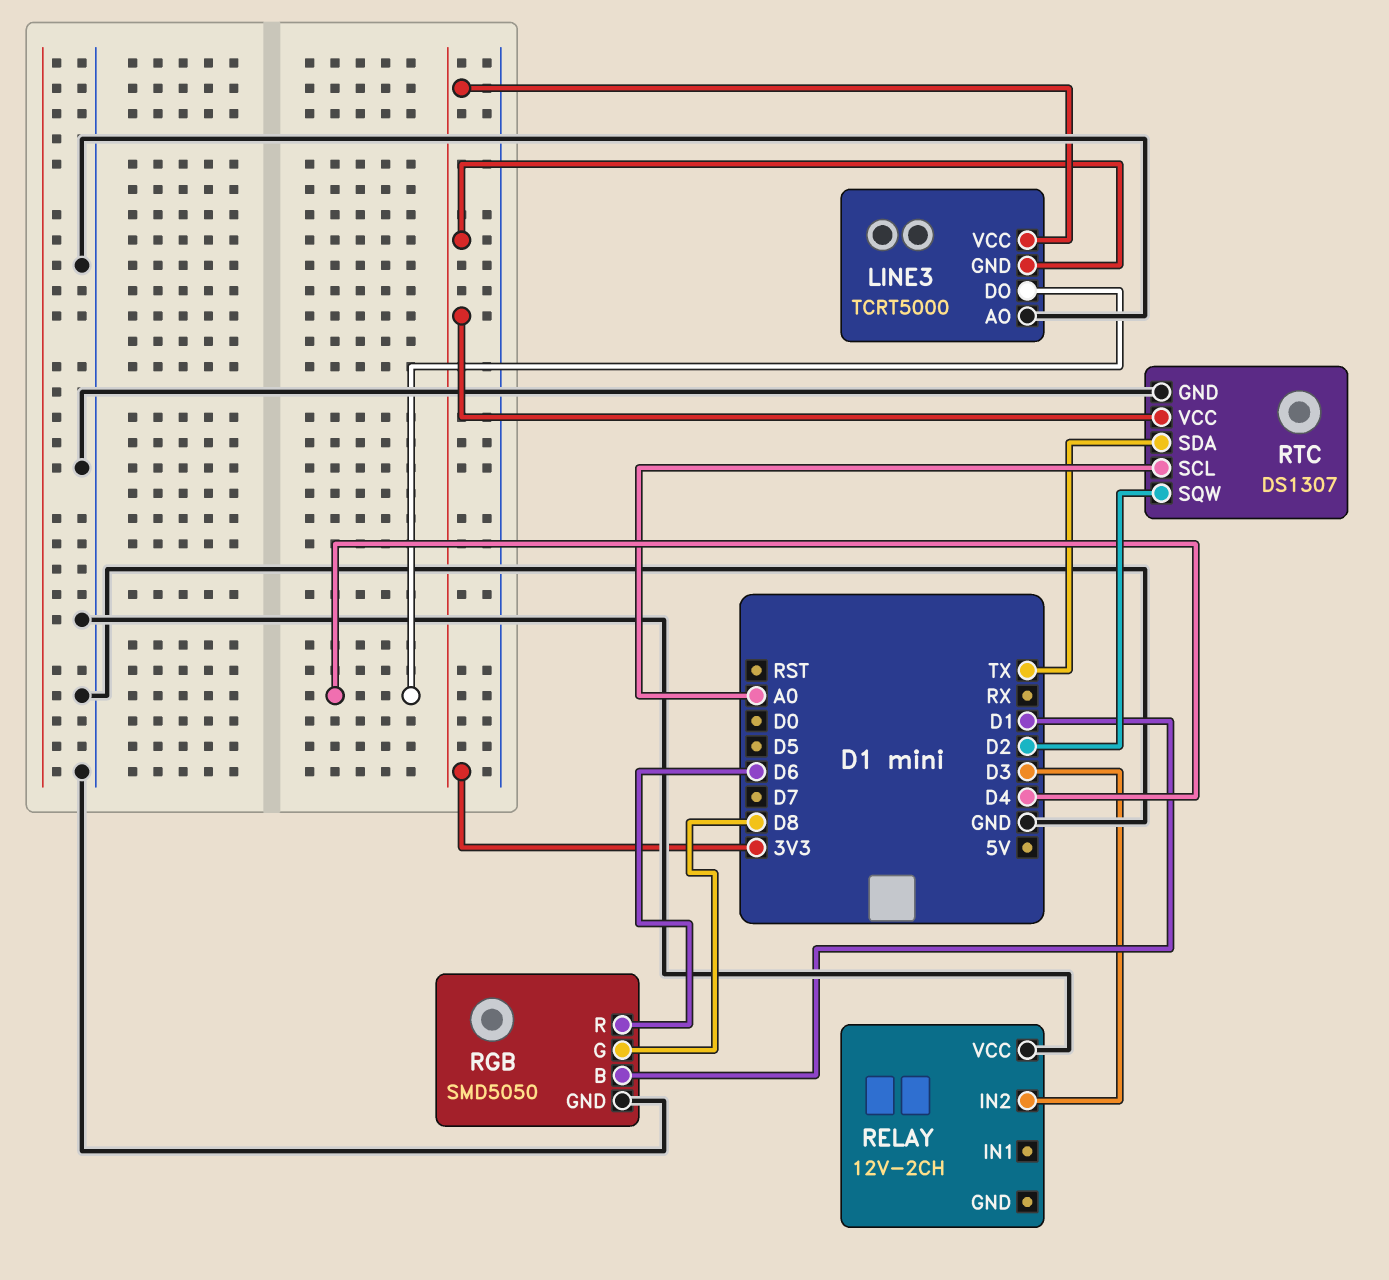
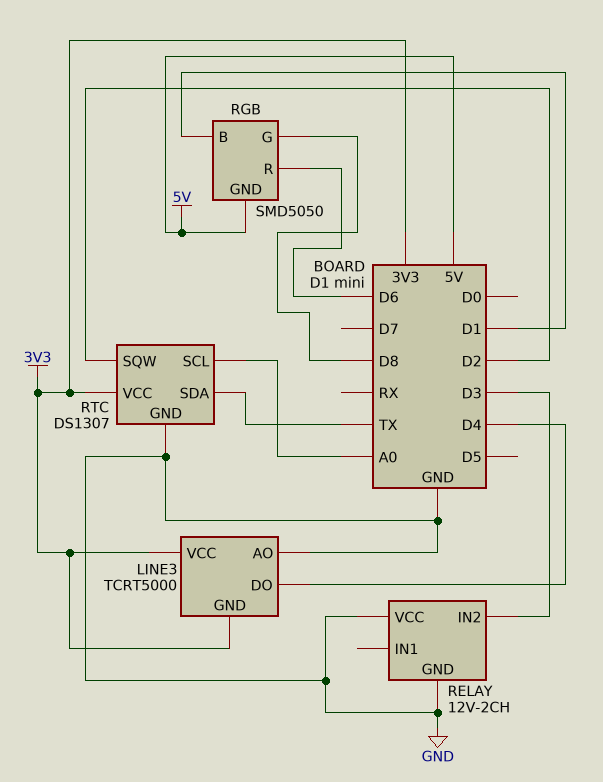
RELAY pin GND: none -> GND
RGB pin GND: GND -> 5V

